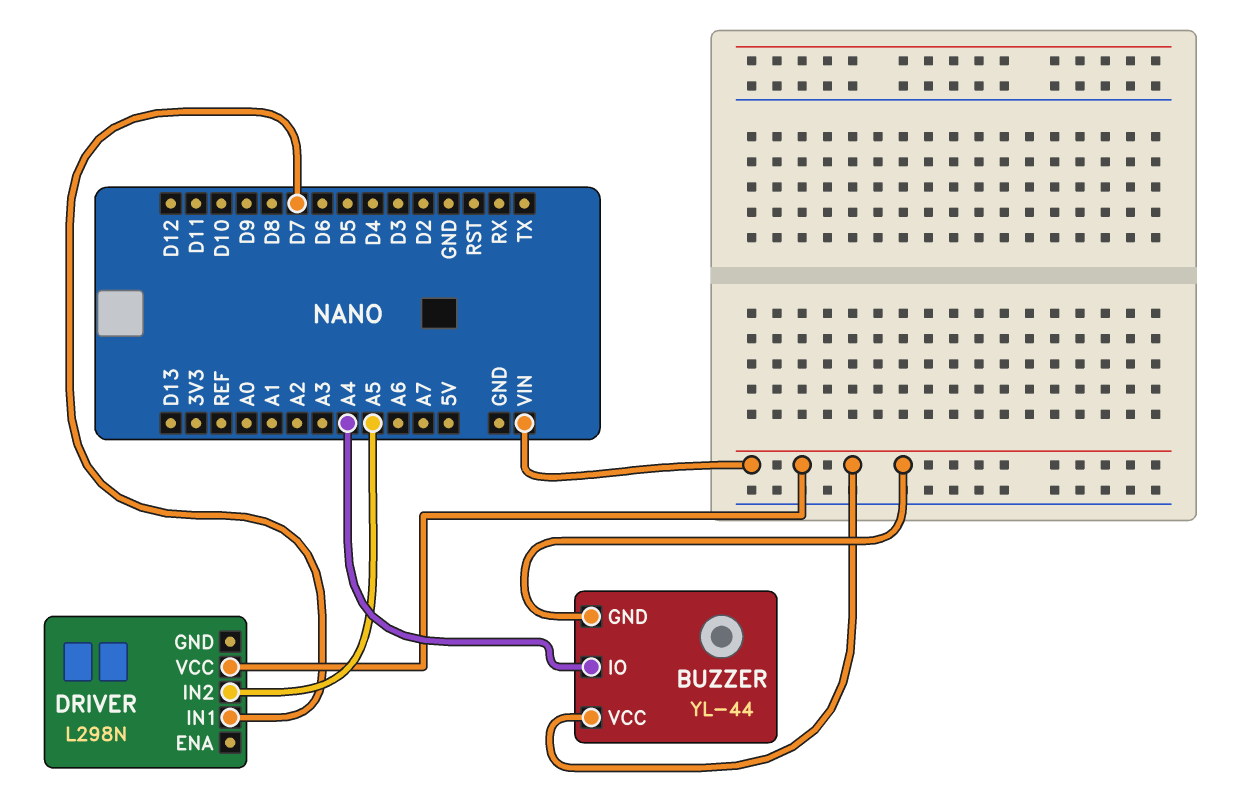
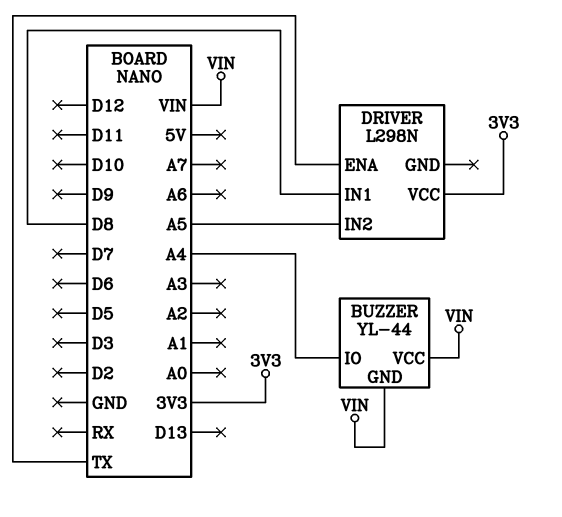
DRIVER pin ENA: none -> TX
DRIVER pin IN1: D7 -> D8
DRIVER pin VCC: VIN -> 3V3

